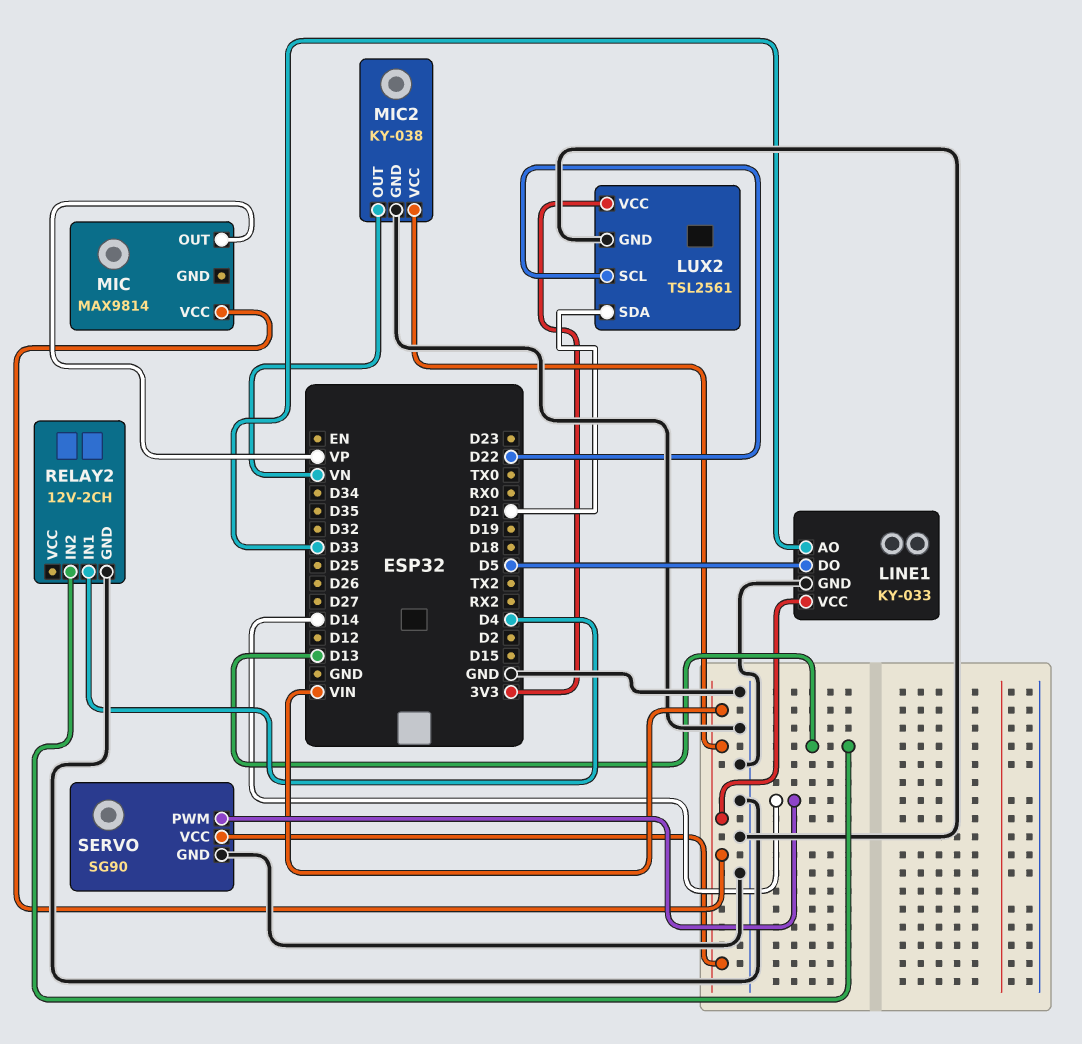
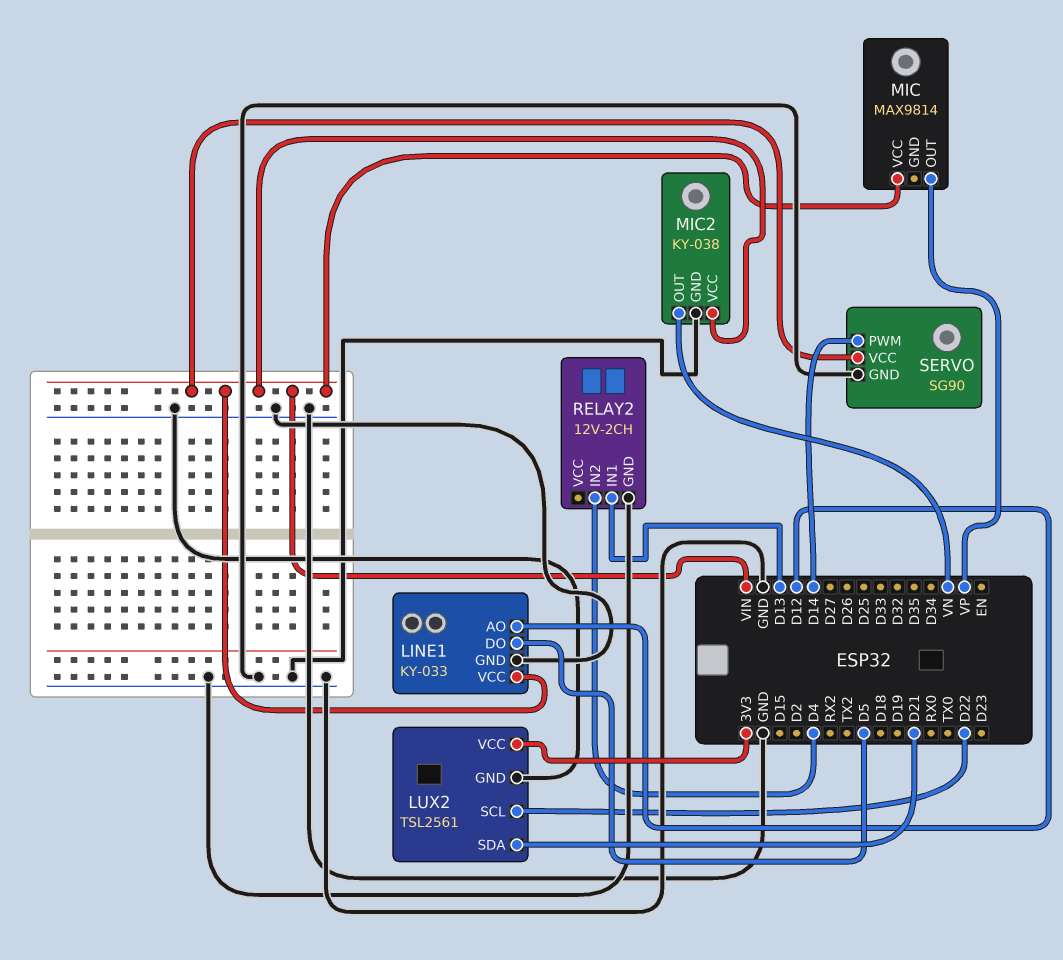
LINE1 pin AO: D33 -> D12
RELAY2 pin IN1: D4 -> D13
RELAY2 pin IN2: D13 -> D4

